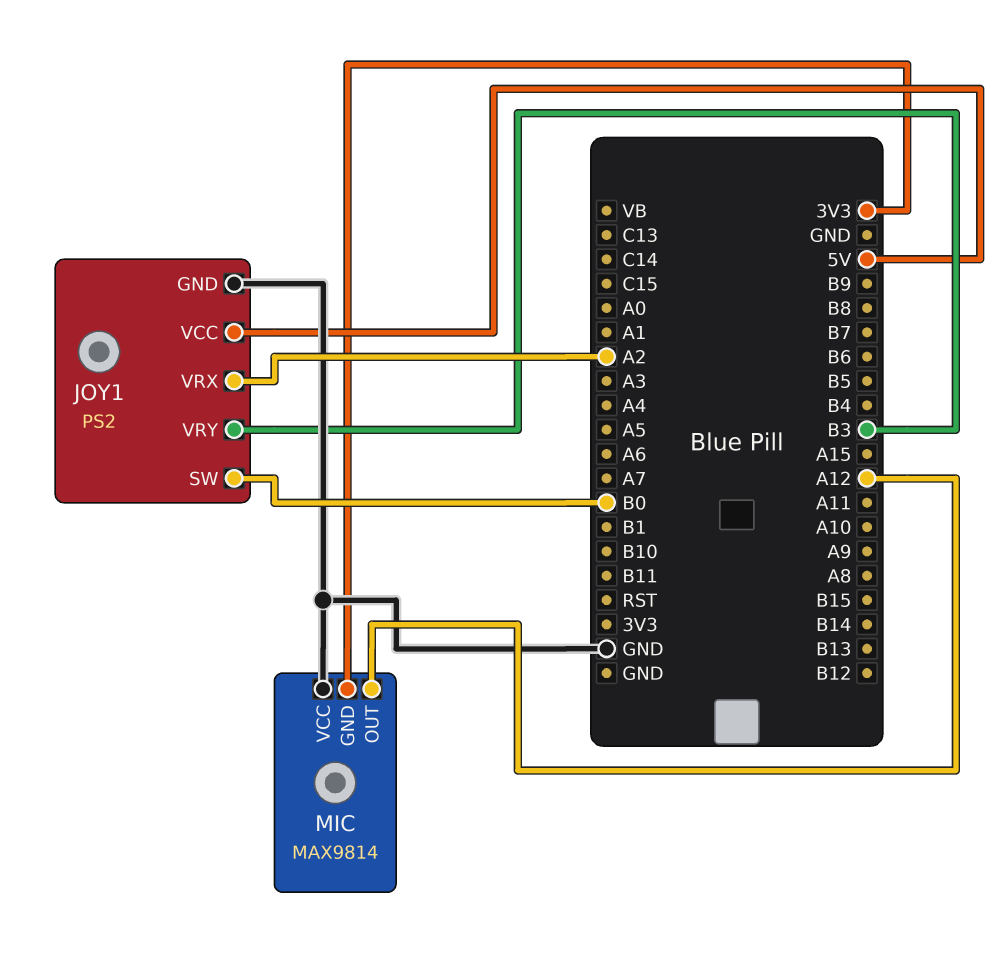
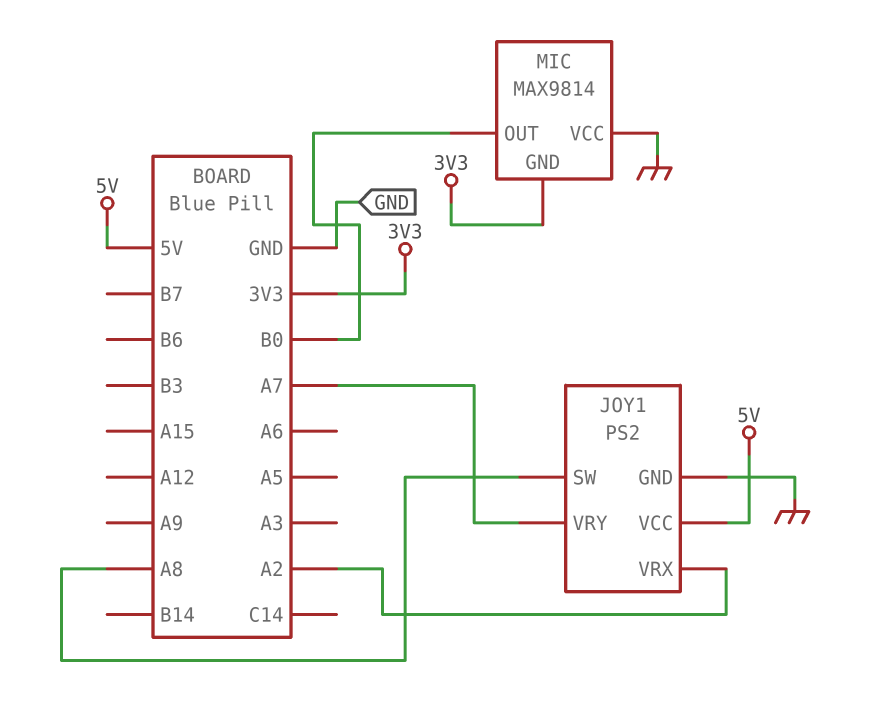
JOY1 pin SW: B0 -> A8
JOY1 pin VRY: B3 -> A7
MIC pin OUT: A12 -> B0

